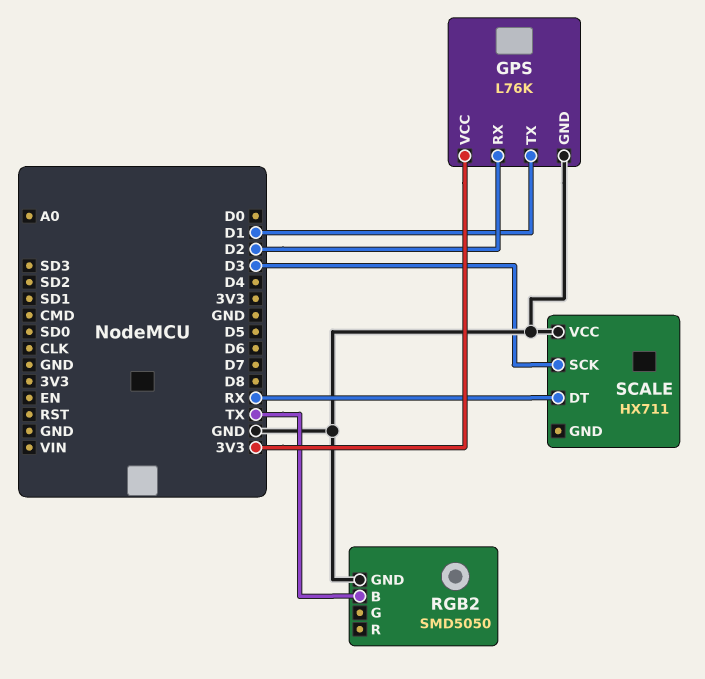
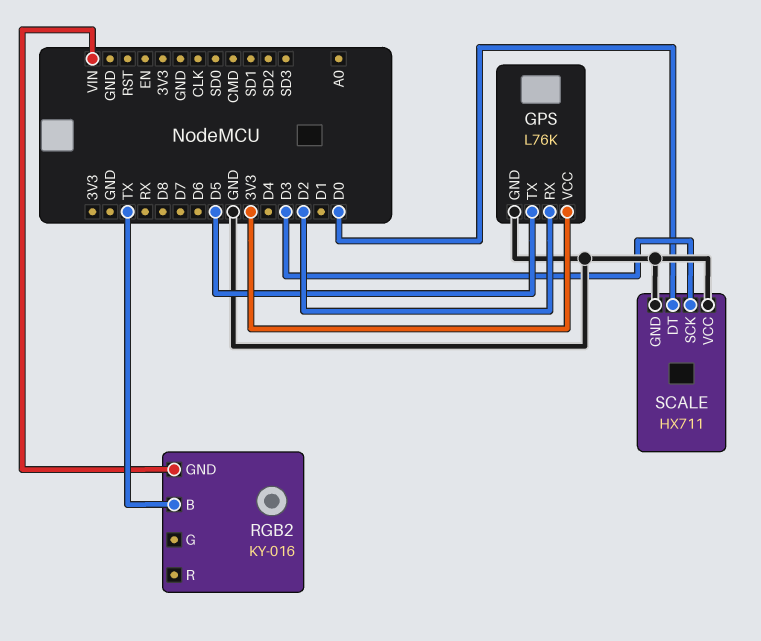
GPS pin TX: D1 -> D5
RGB2: SMD5050 -> KY-016
RGB2 pin GND: GND -> VIN
SCALE pin DT: RX -> D0
SCALE pin GND: none -> GND

